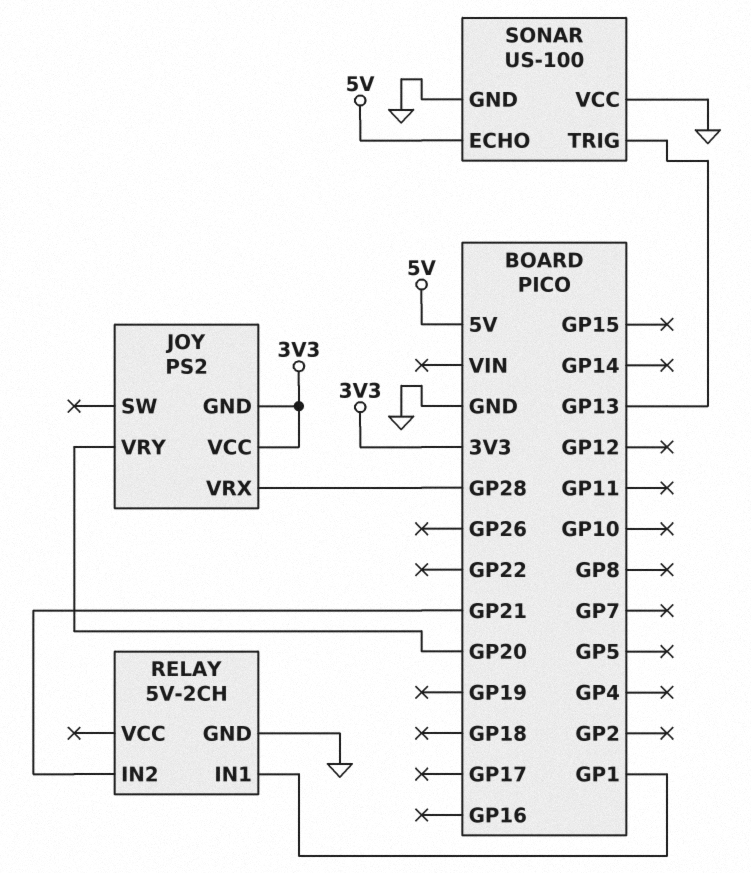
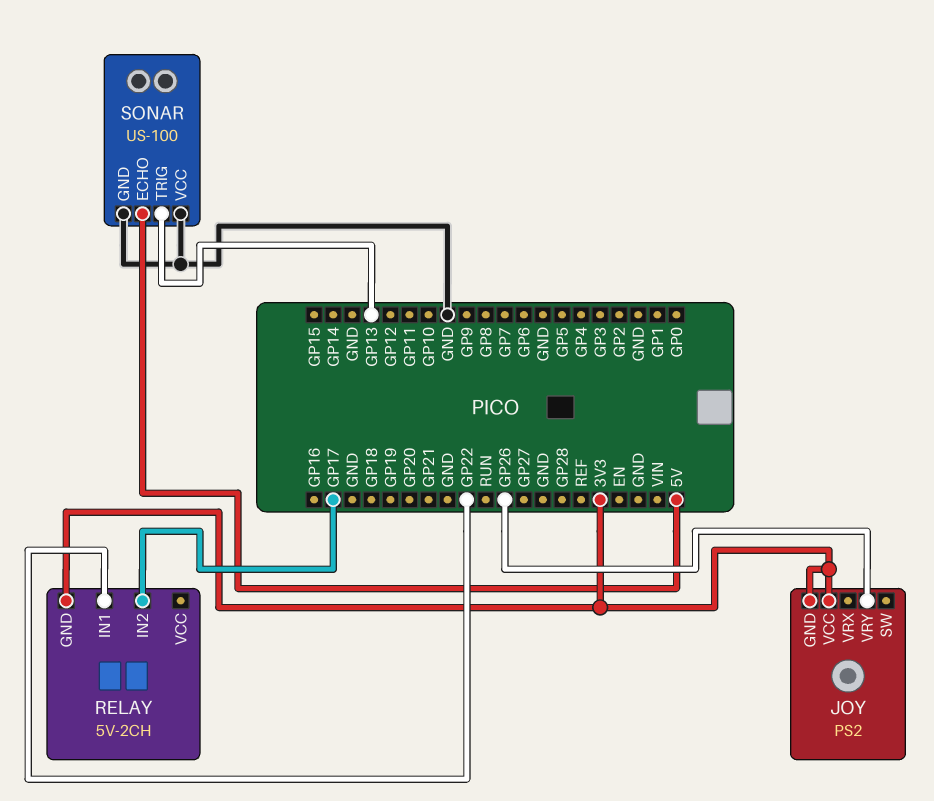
JOY pin VRX: GP28 -> none
JOY pin VRY: GP20 -> GP26
RELAY pin GND: GND -> 3V3
RELAY pin IN1: GP1 -> GP22
RELAY pin IN2: GP21 -> GP17

